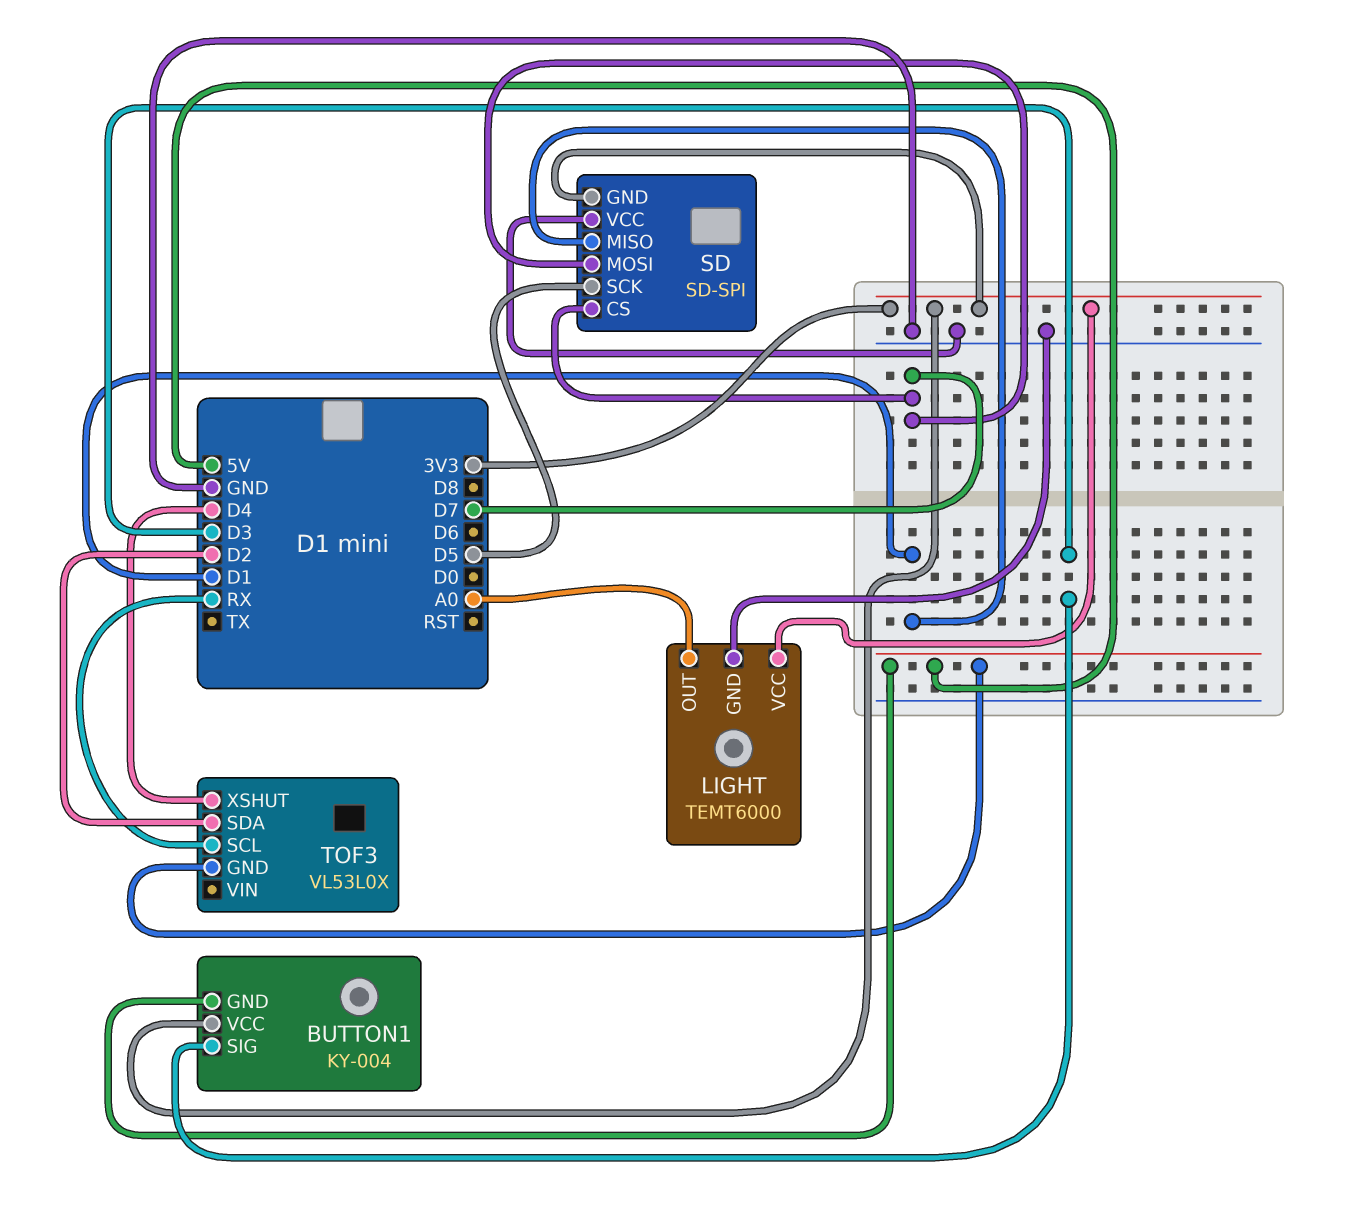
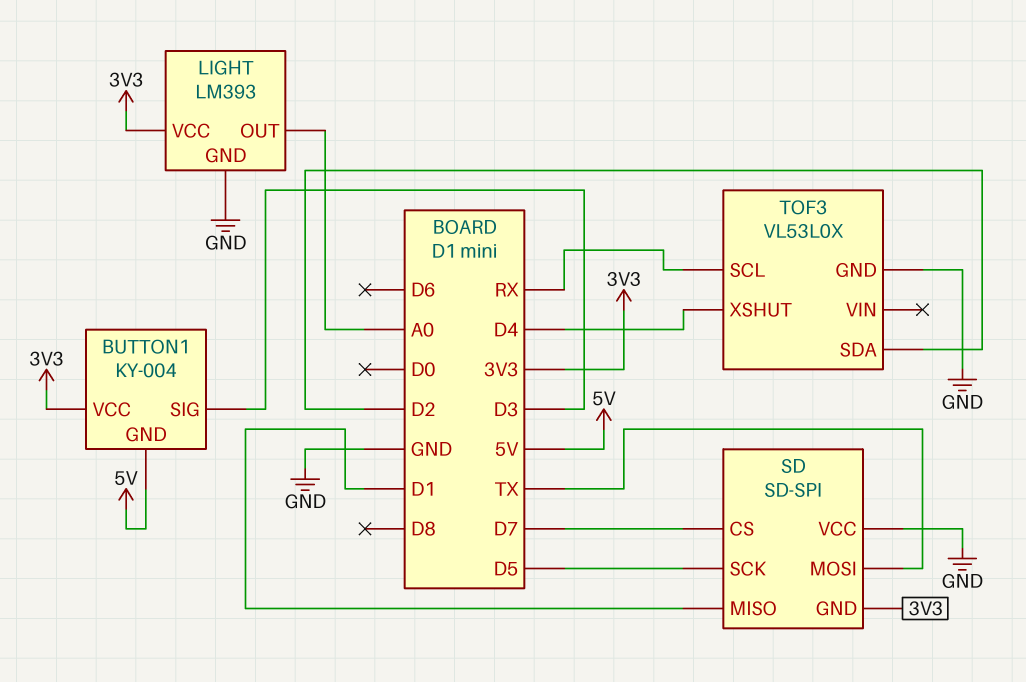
LIGHT: TEMT6000 -> LM393
SD pin MOSI: D7 -> TX
TOF3 pin GND: 5V -> GND

